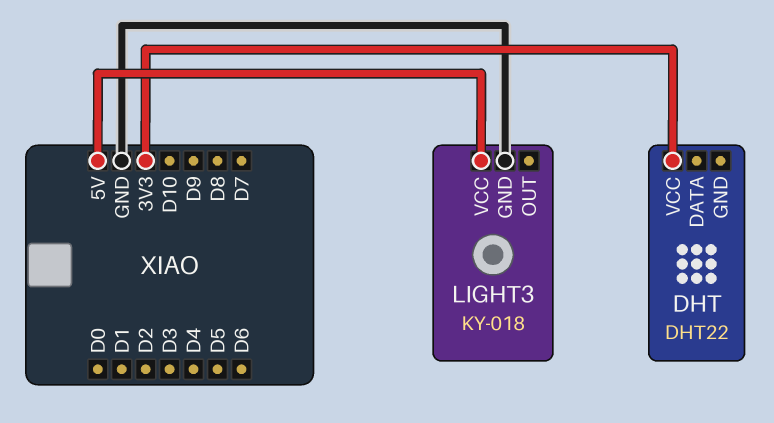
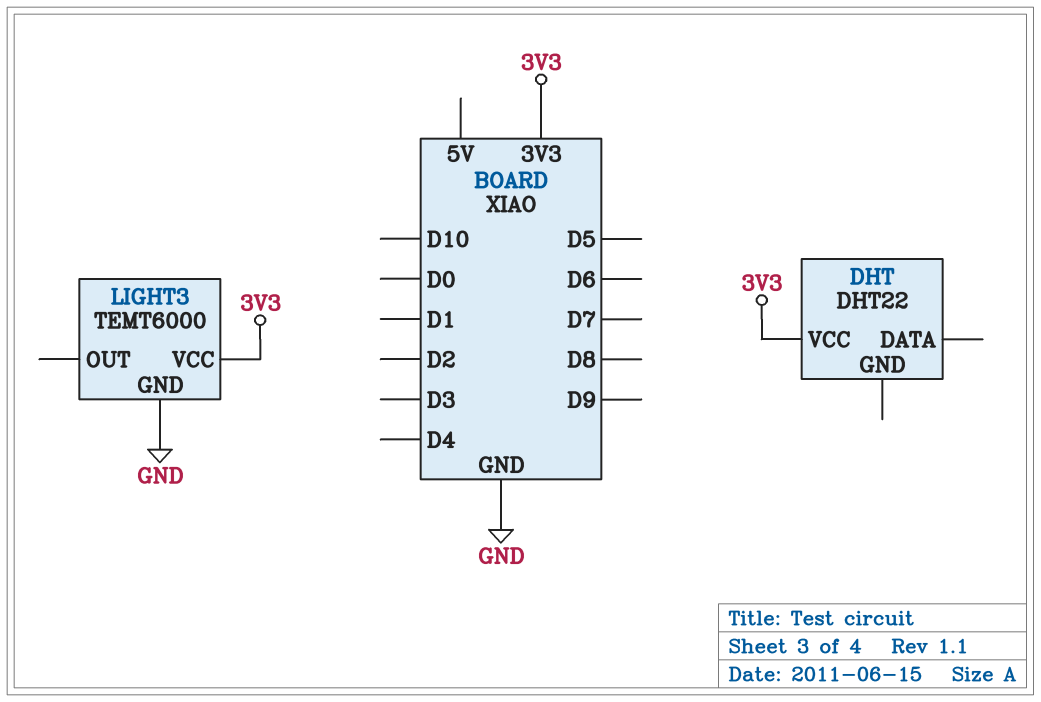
LIGHT3: KY-018 -> TEMT6000
LIGHT3 pin VCC: 5V -> 3V3

